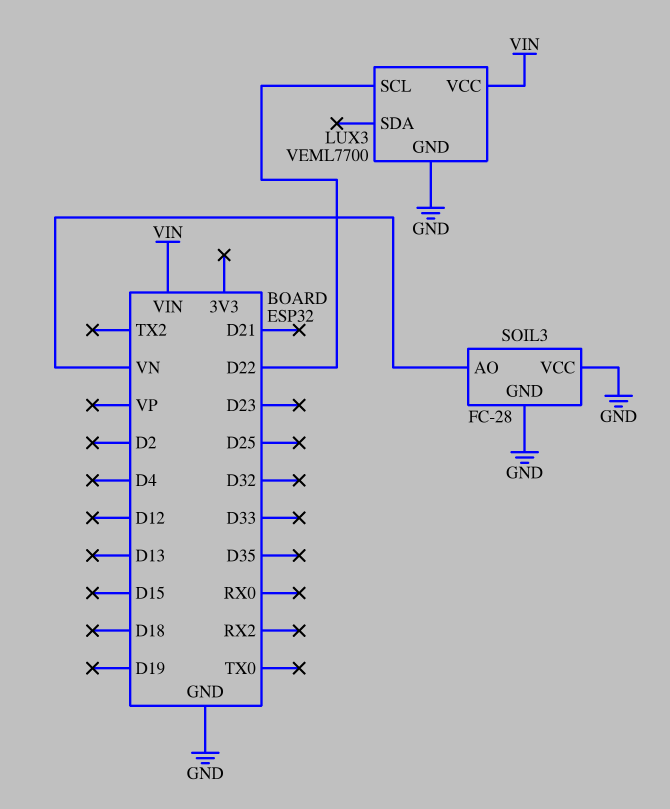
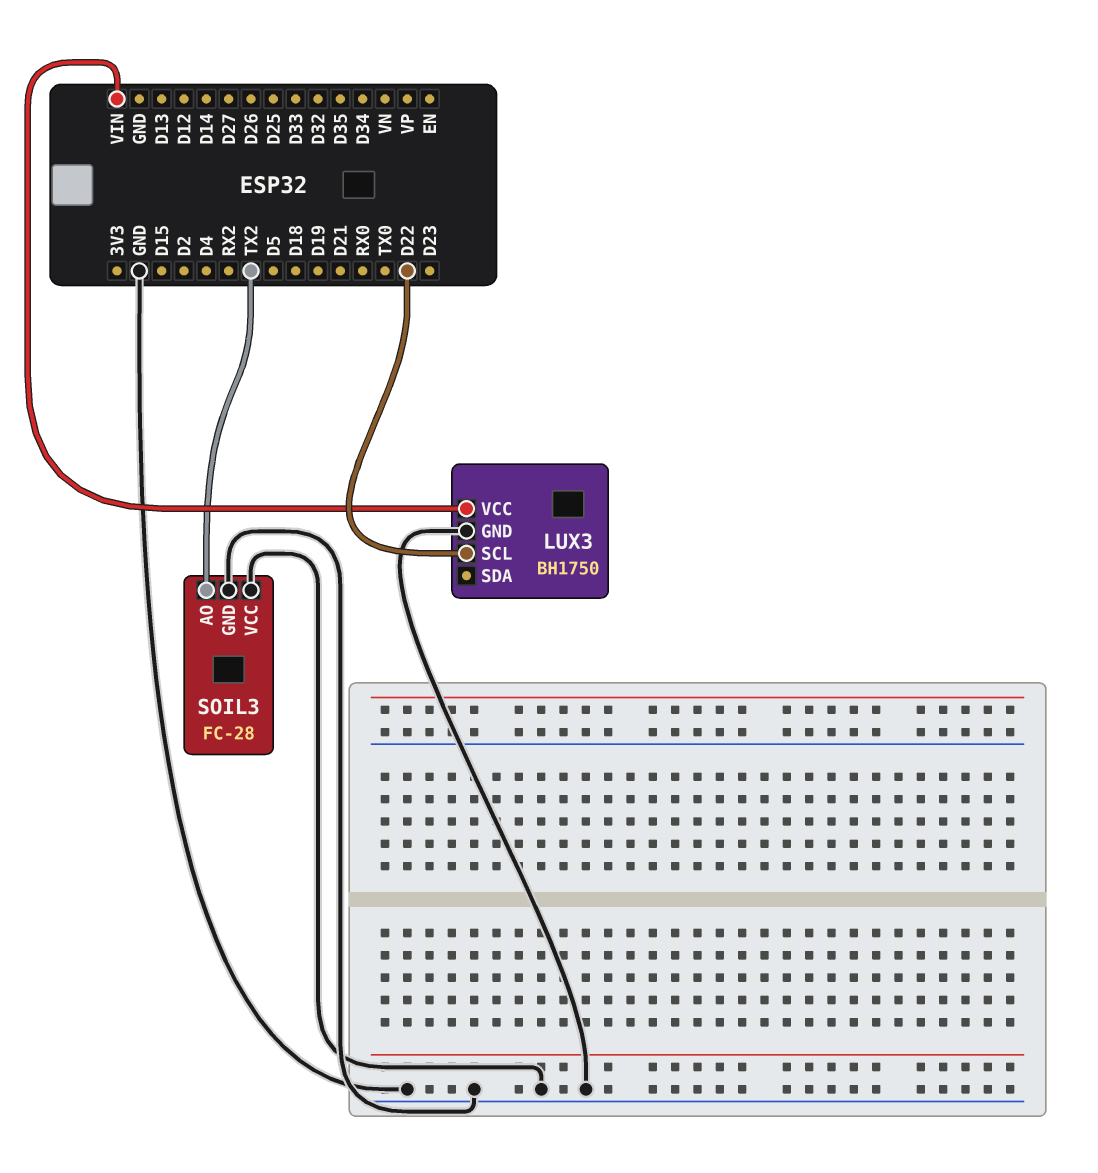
LUX3: VEML7700 -> BH1750
SOIL3 pin AO: VN -> TX2

